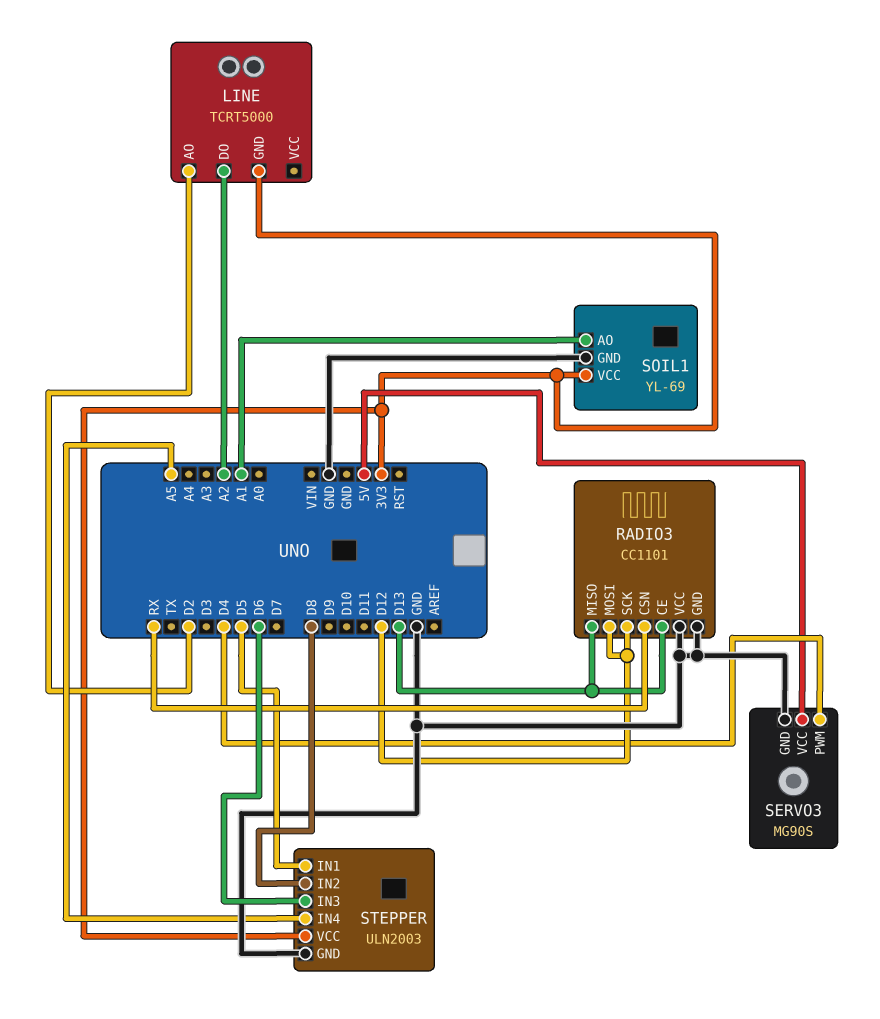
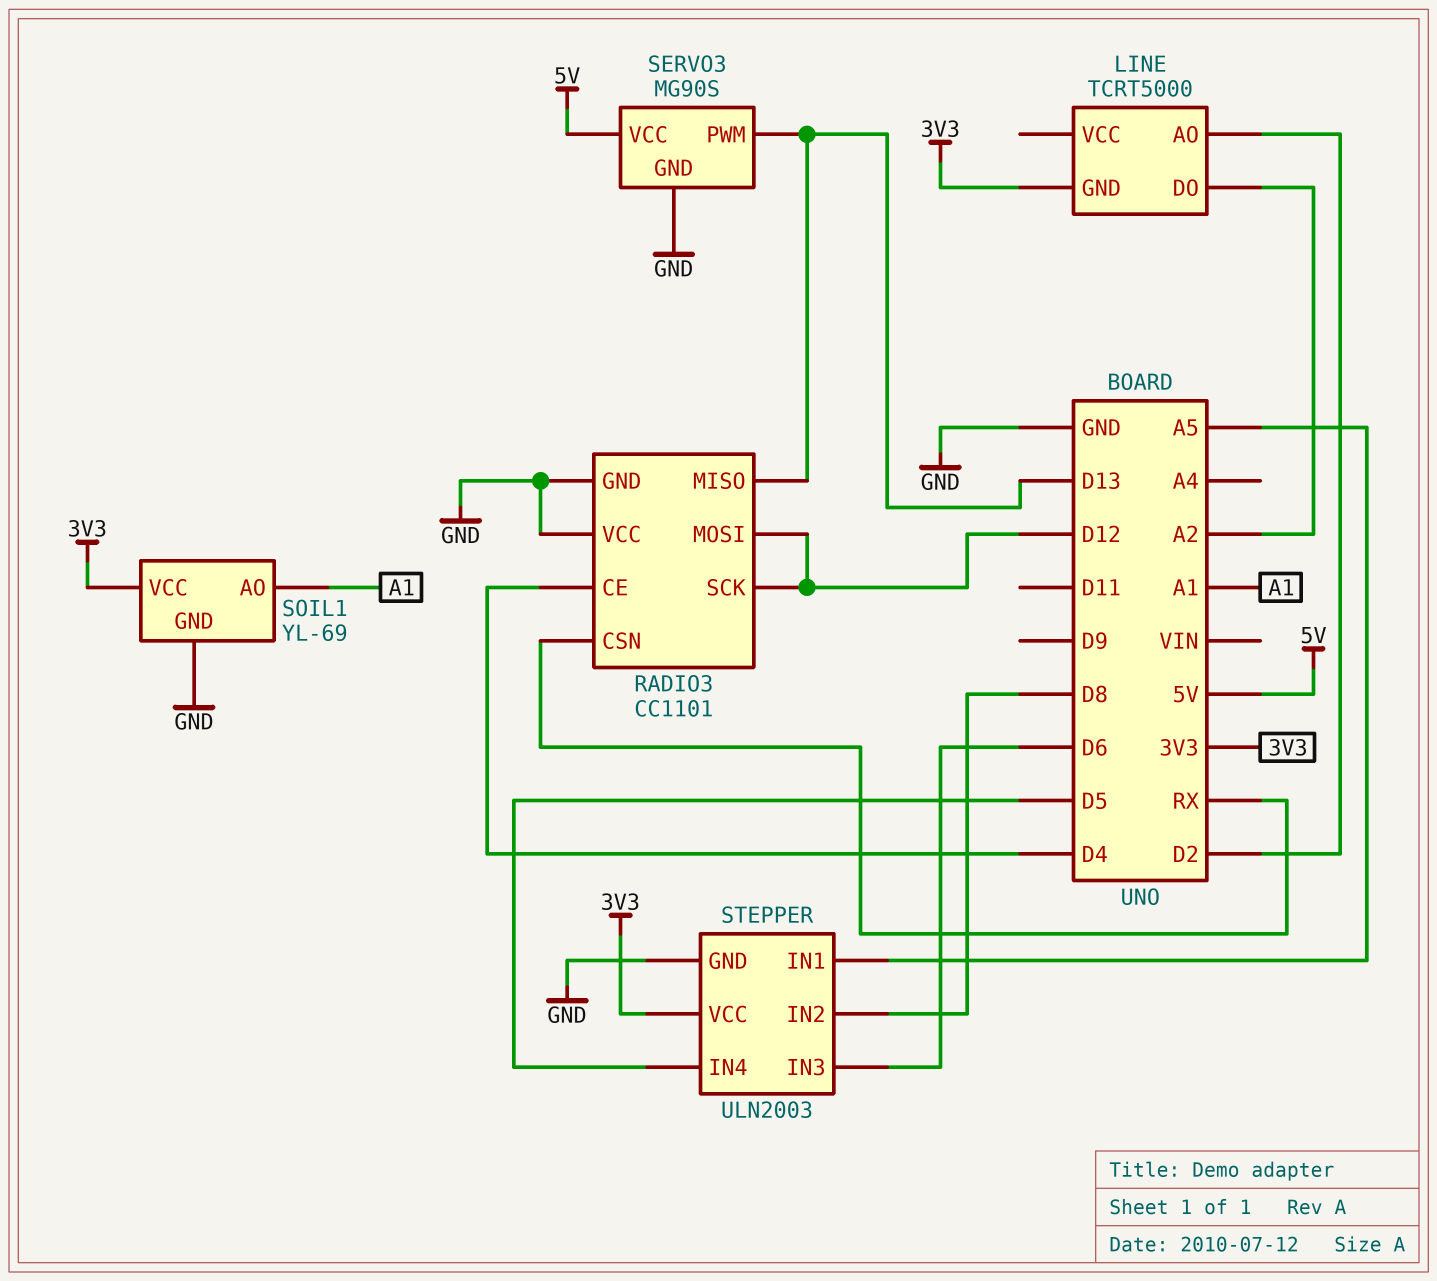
RADIO3 pin CE: D13 -> D4
SERVO3 pin PWM: D4 -> D13
STEPPER pin IN1: D5 -> A5
STEPPER pin IN4: A5 -> D5

